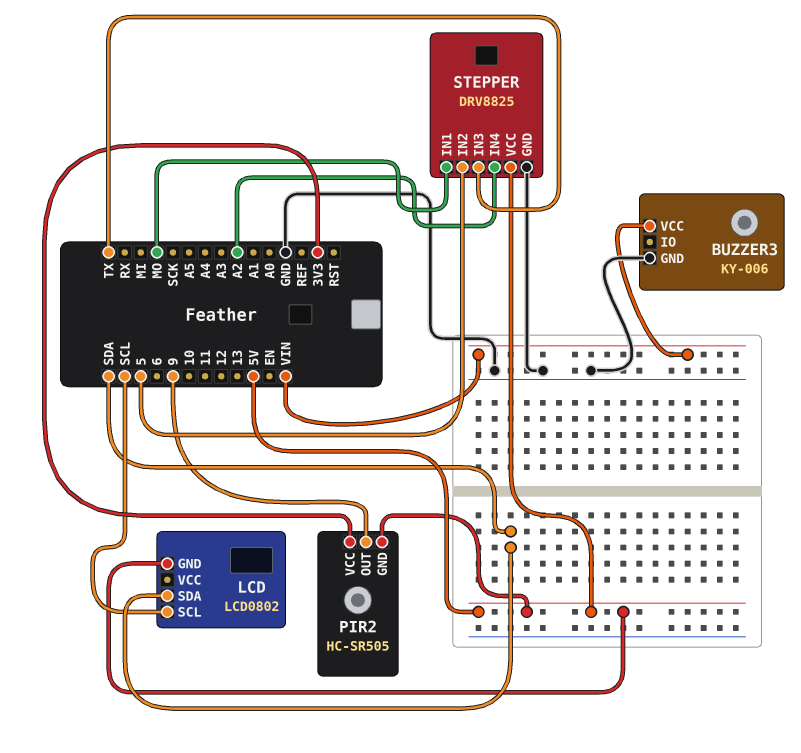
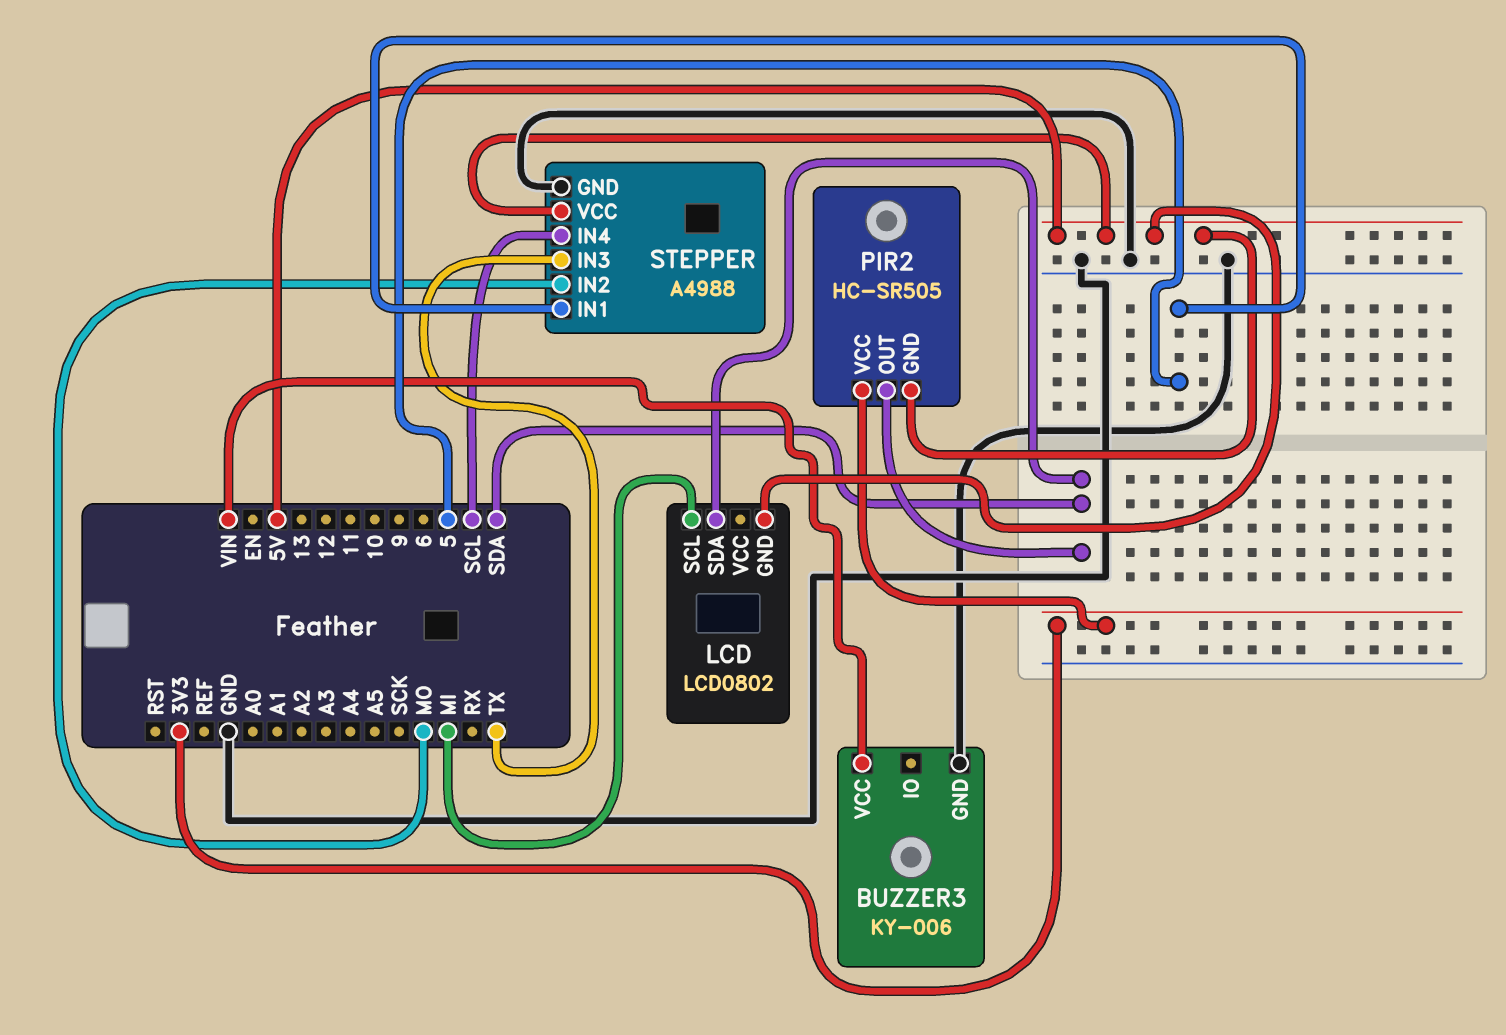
LCD pin SCL: SCL -> MI
PIR2 pin OUT: 9 -> SDA
STEPPER: DRV8825 -> A4988
STEPPER pin IN1: MO -> 5
STEPPER pin IN2: 5 -> MO
STEPPER pin IN4: A2 -> SCL

